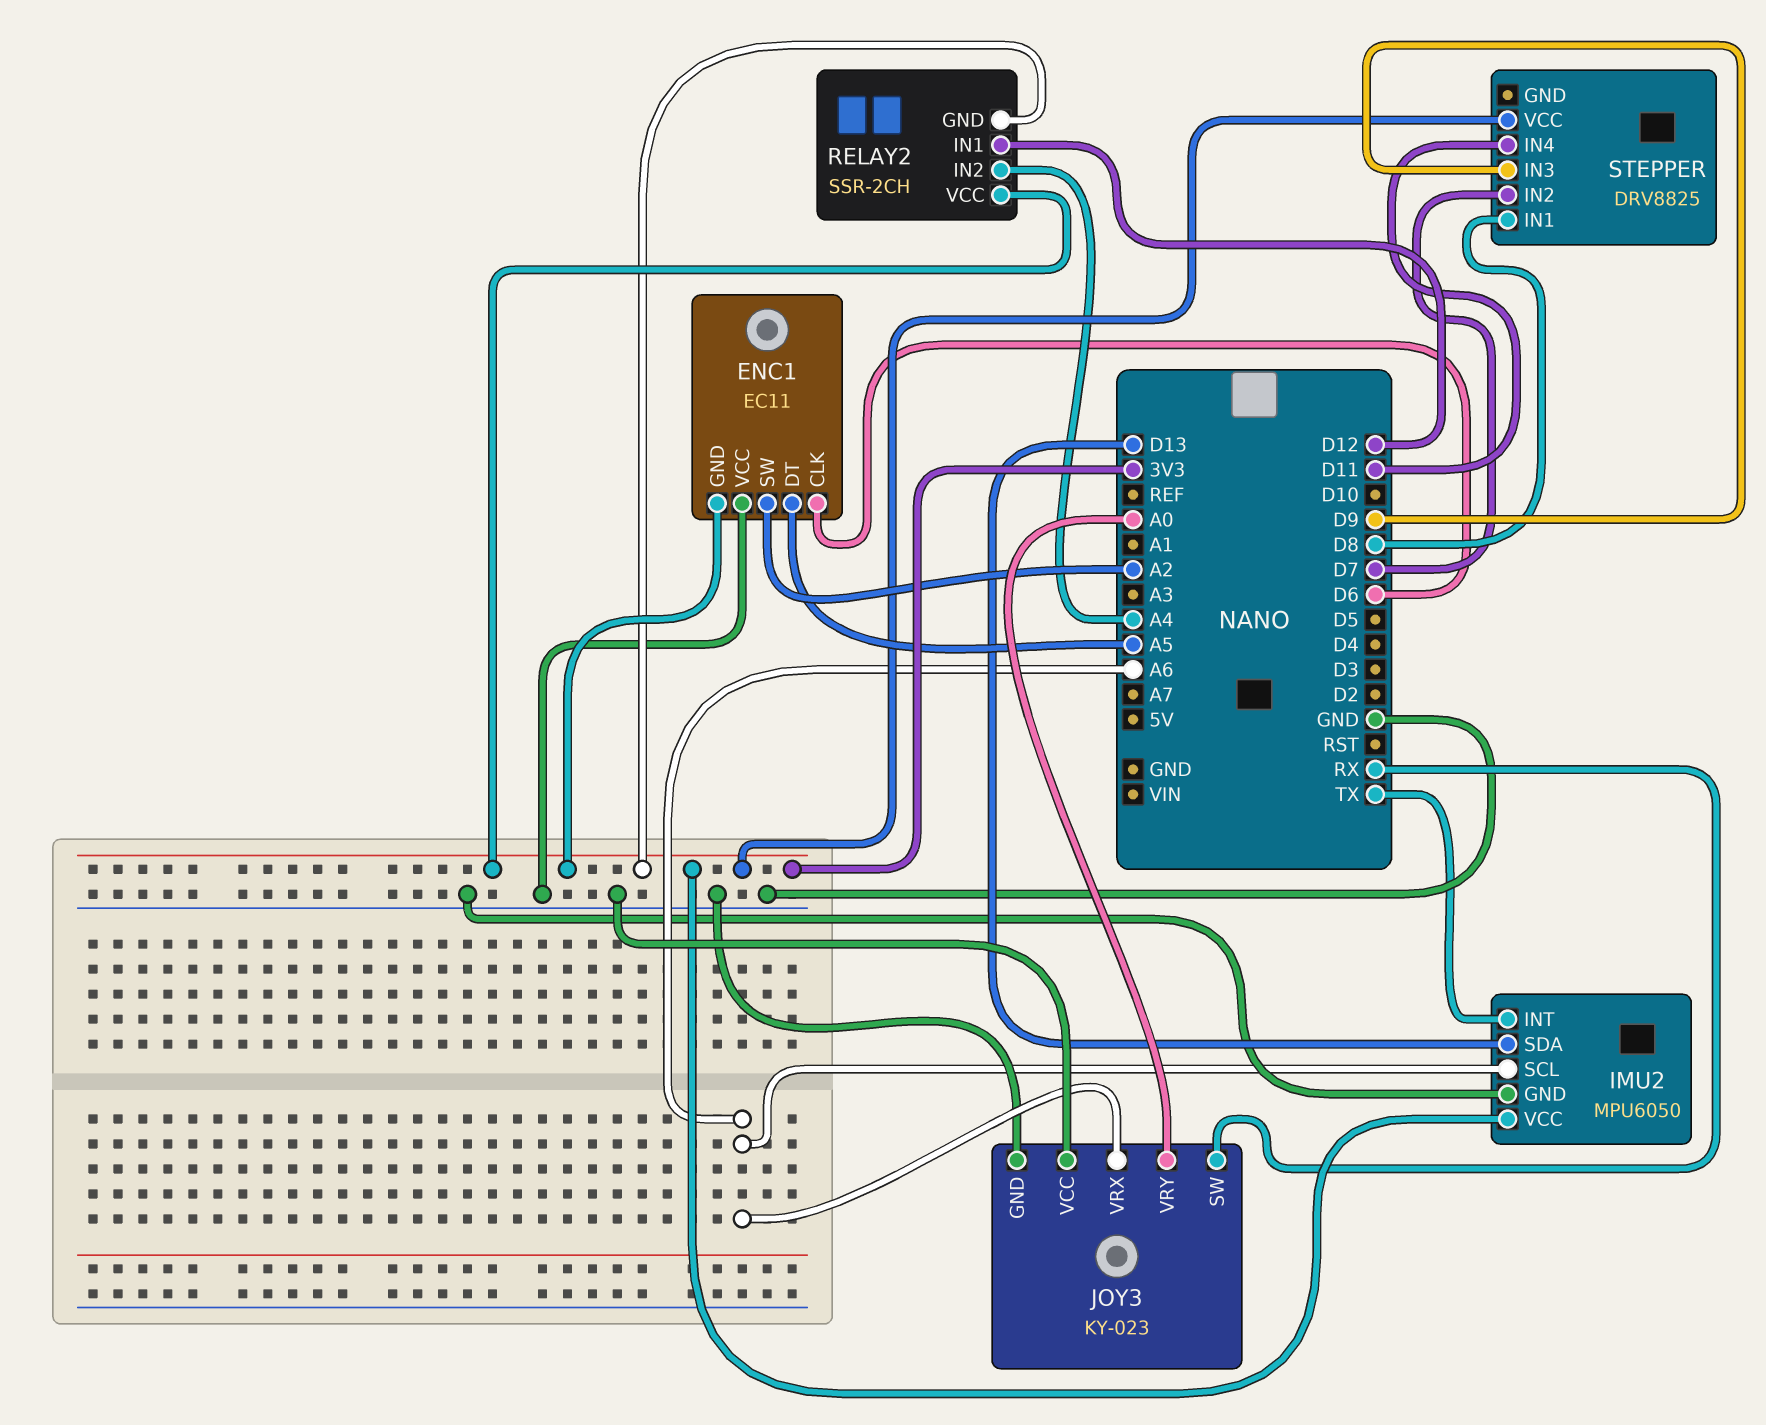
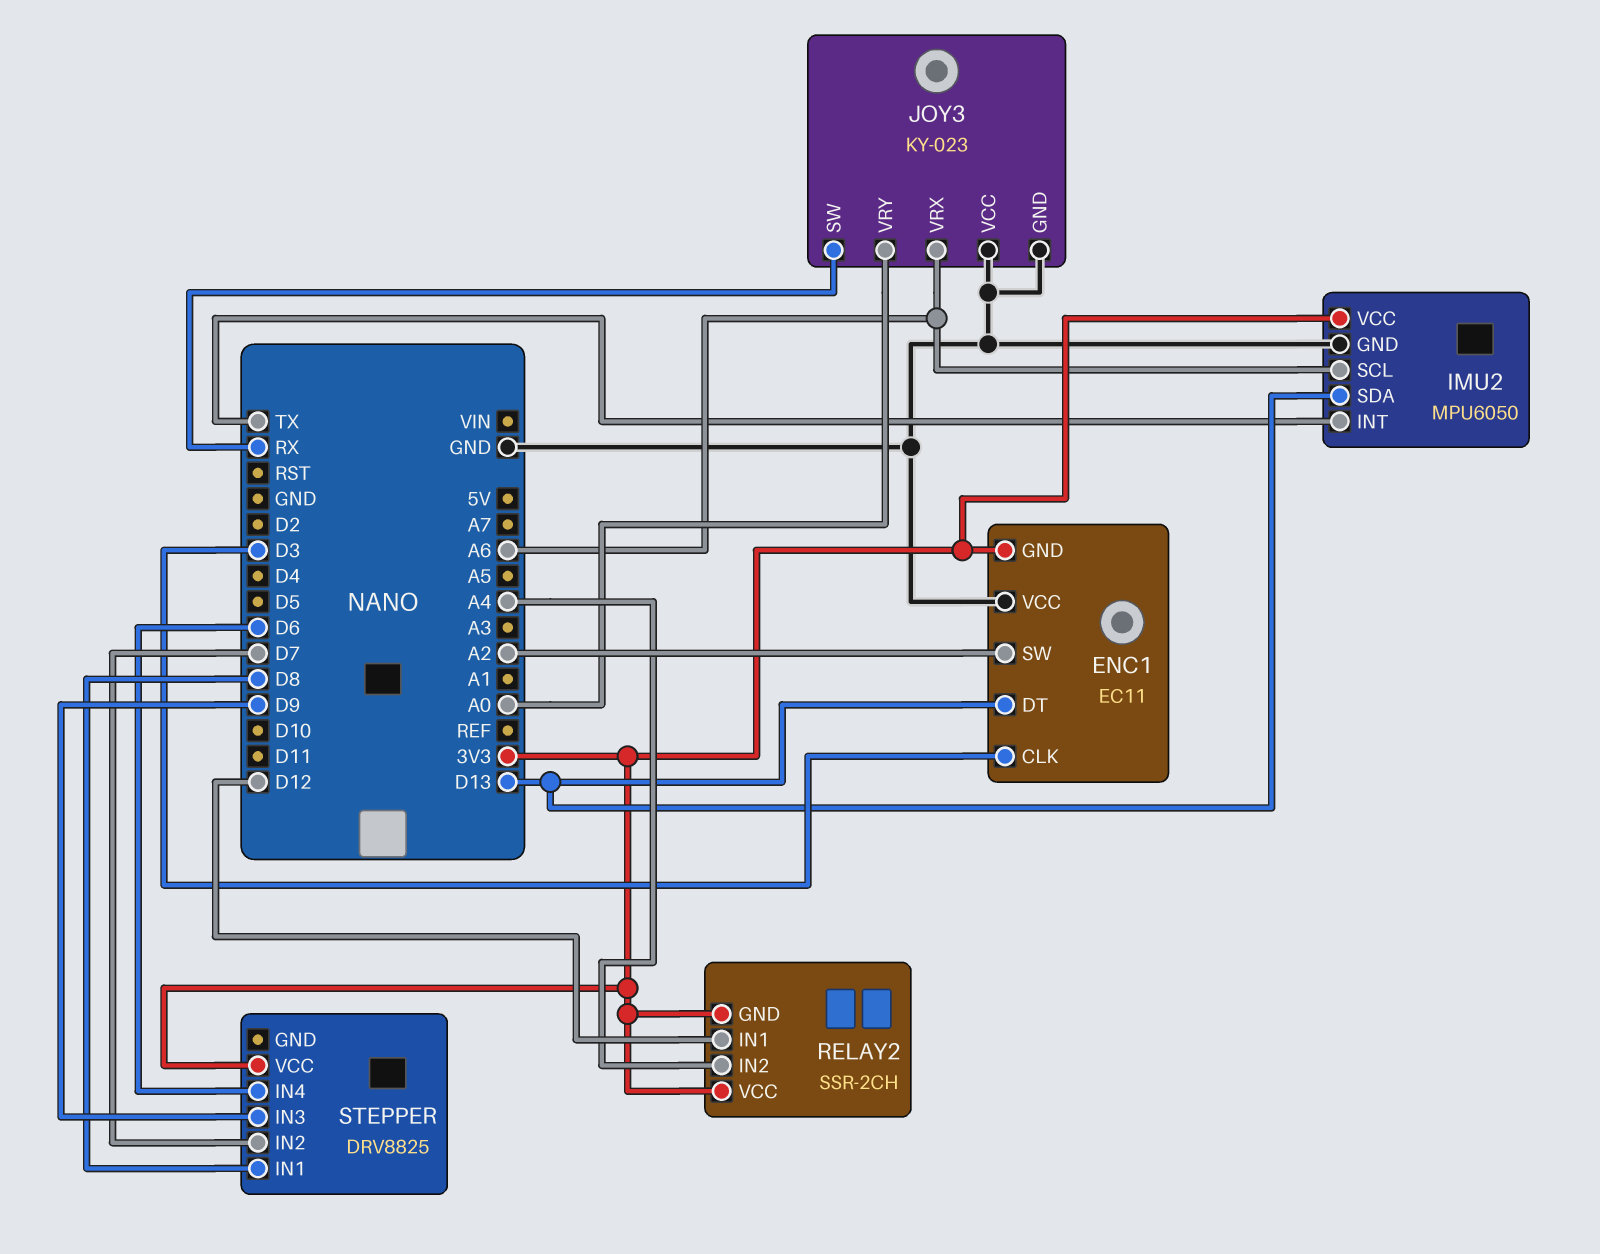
ENC1 pin CLK: D6 -> D3
ENC1 pin DT: A5 -> D13
STEPPER pin IN4: D11 -> D6

